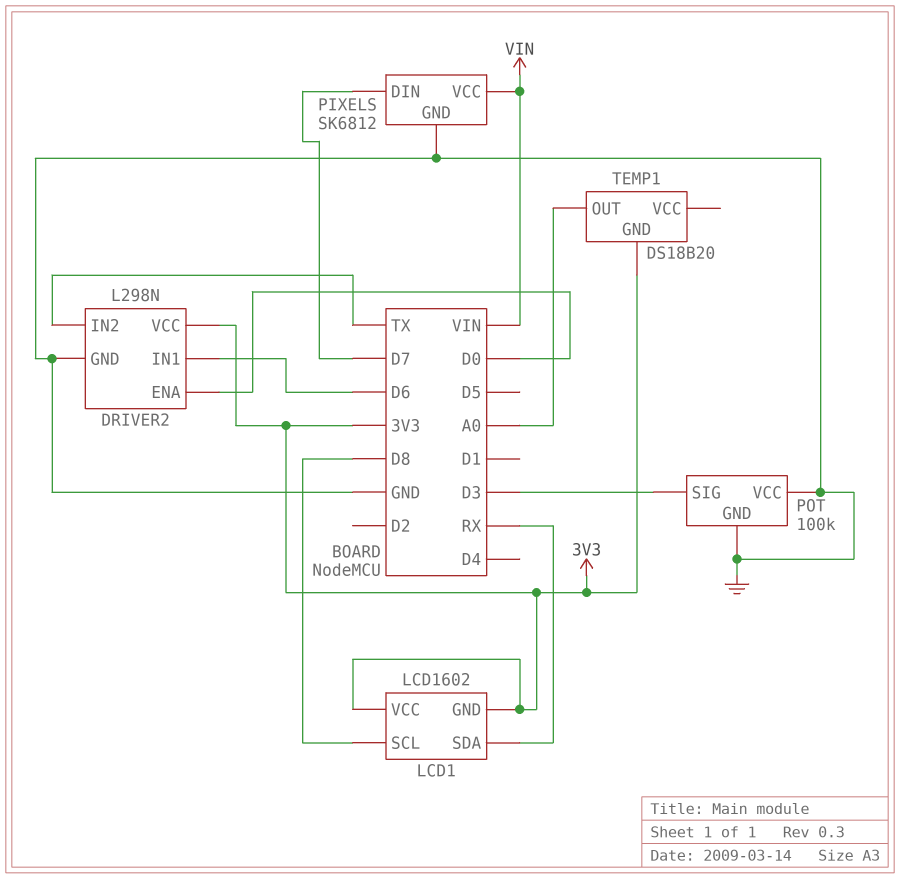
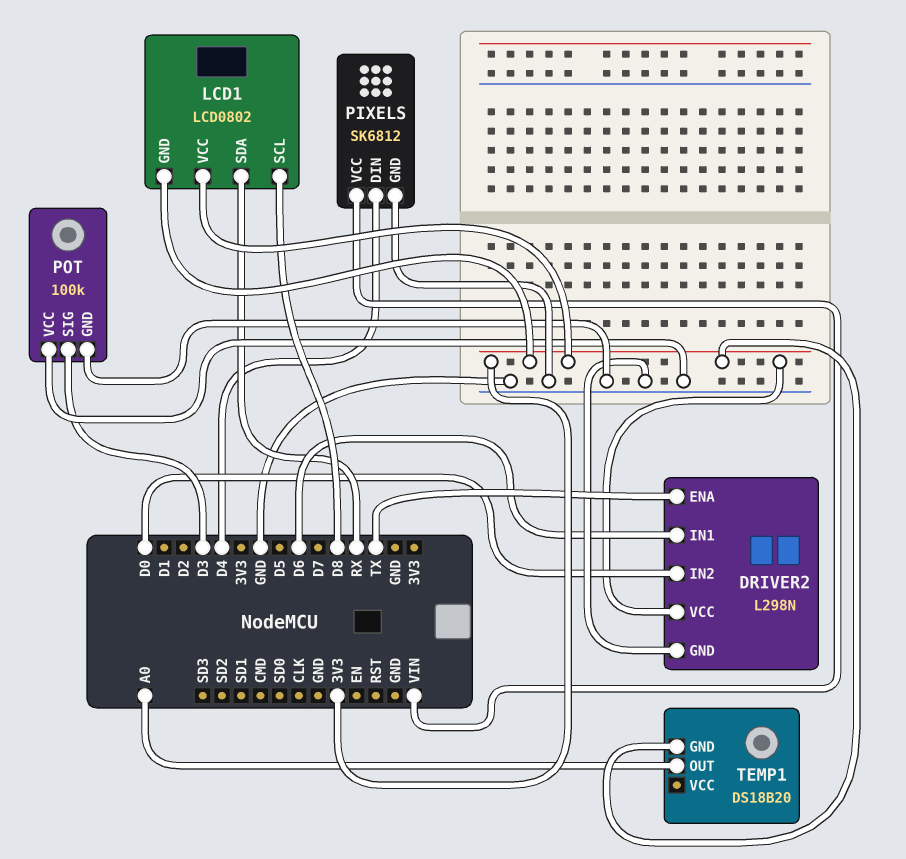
DRIVER2 pin ENA: D0 -> TX
DRIVER2 pin IN2: TX -> D0
LCD1: LCD1602 -> LCD0802
PIXELS pin DIN: D7 -> D4

